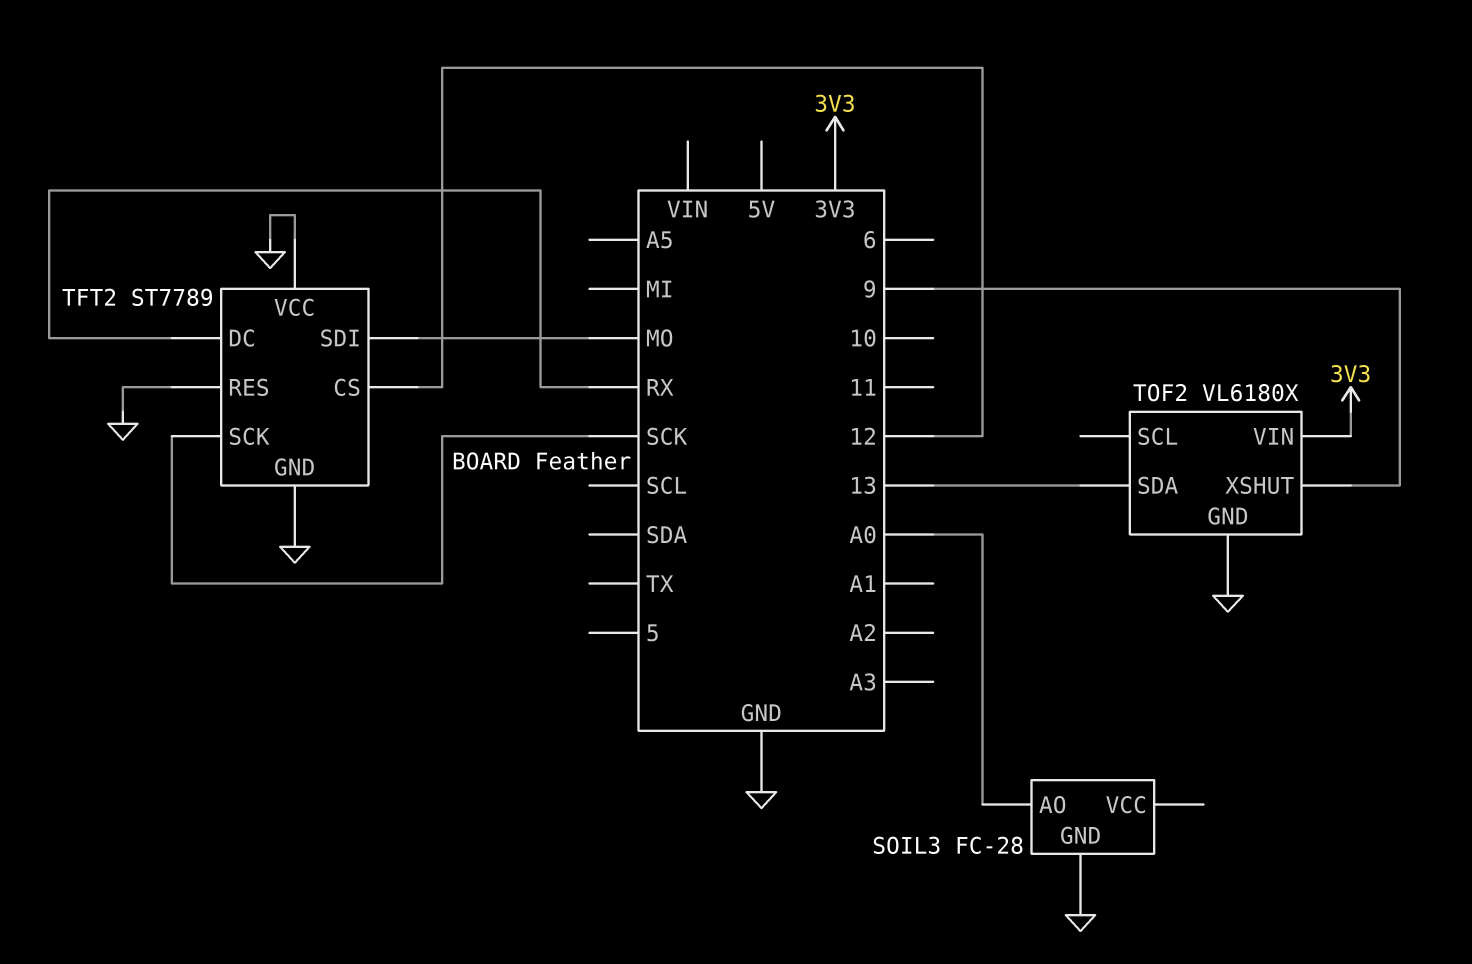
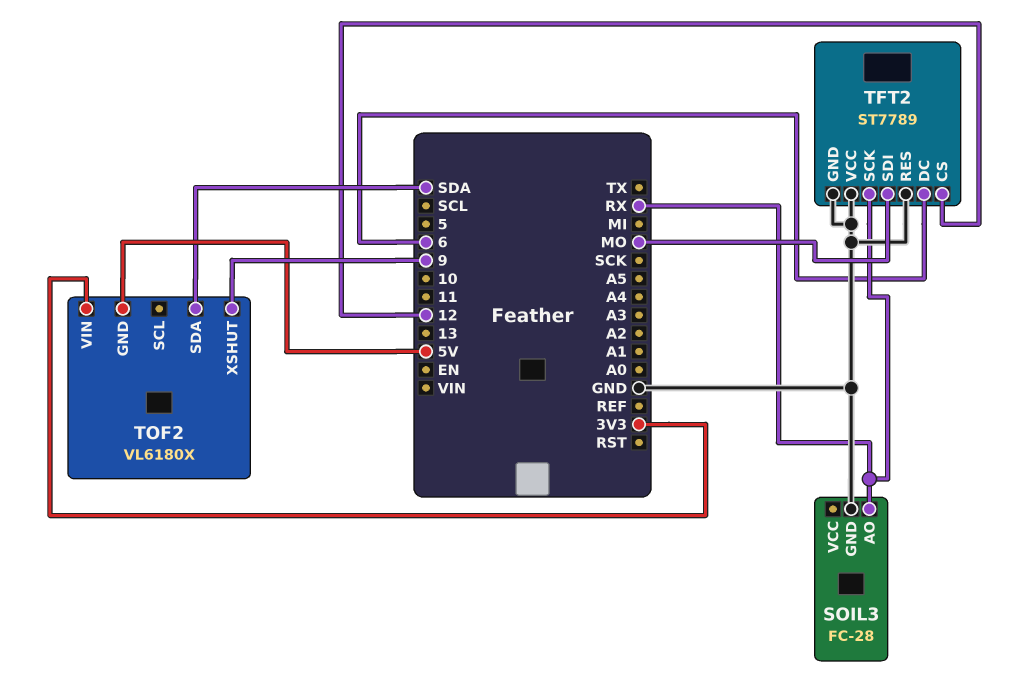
SOIL3 pin AO: A0 -> RX
TFT2 pin DC: RX -> 6
TFT2 pin SCK: SCK -> RX
TOF2 pin GND: GND -> 5V
TOF2 pin SDA: 13 -> SDA

